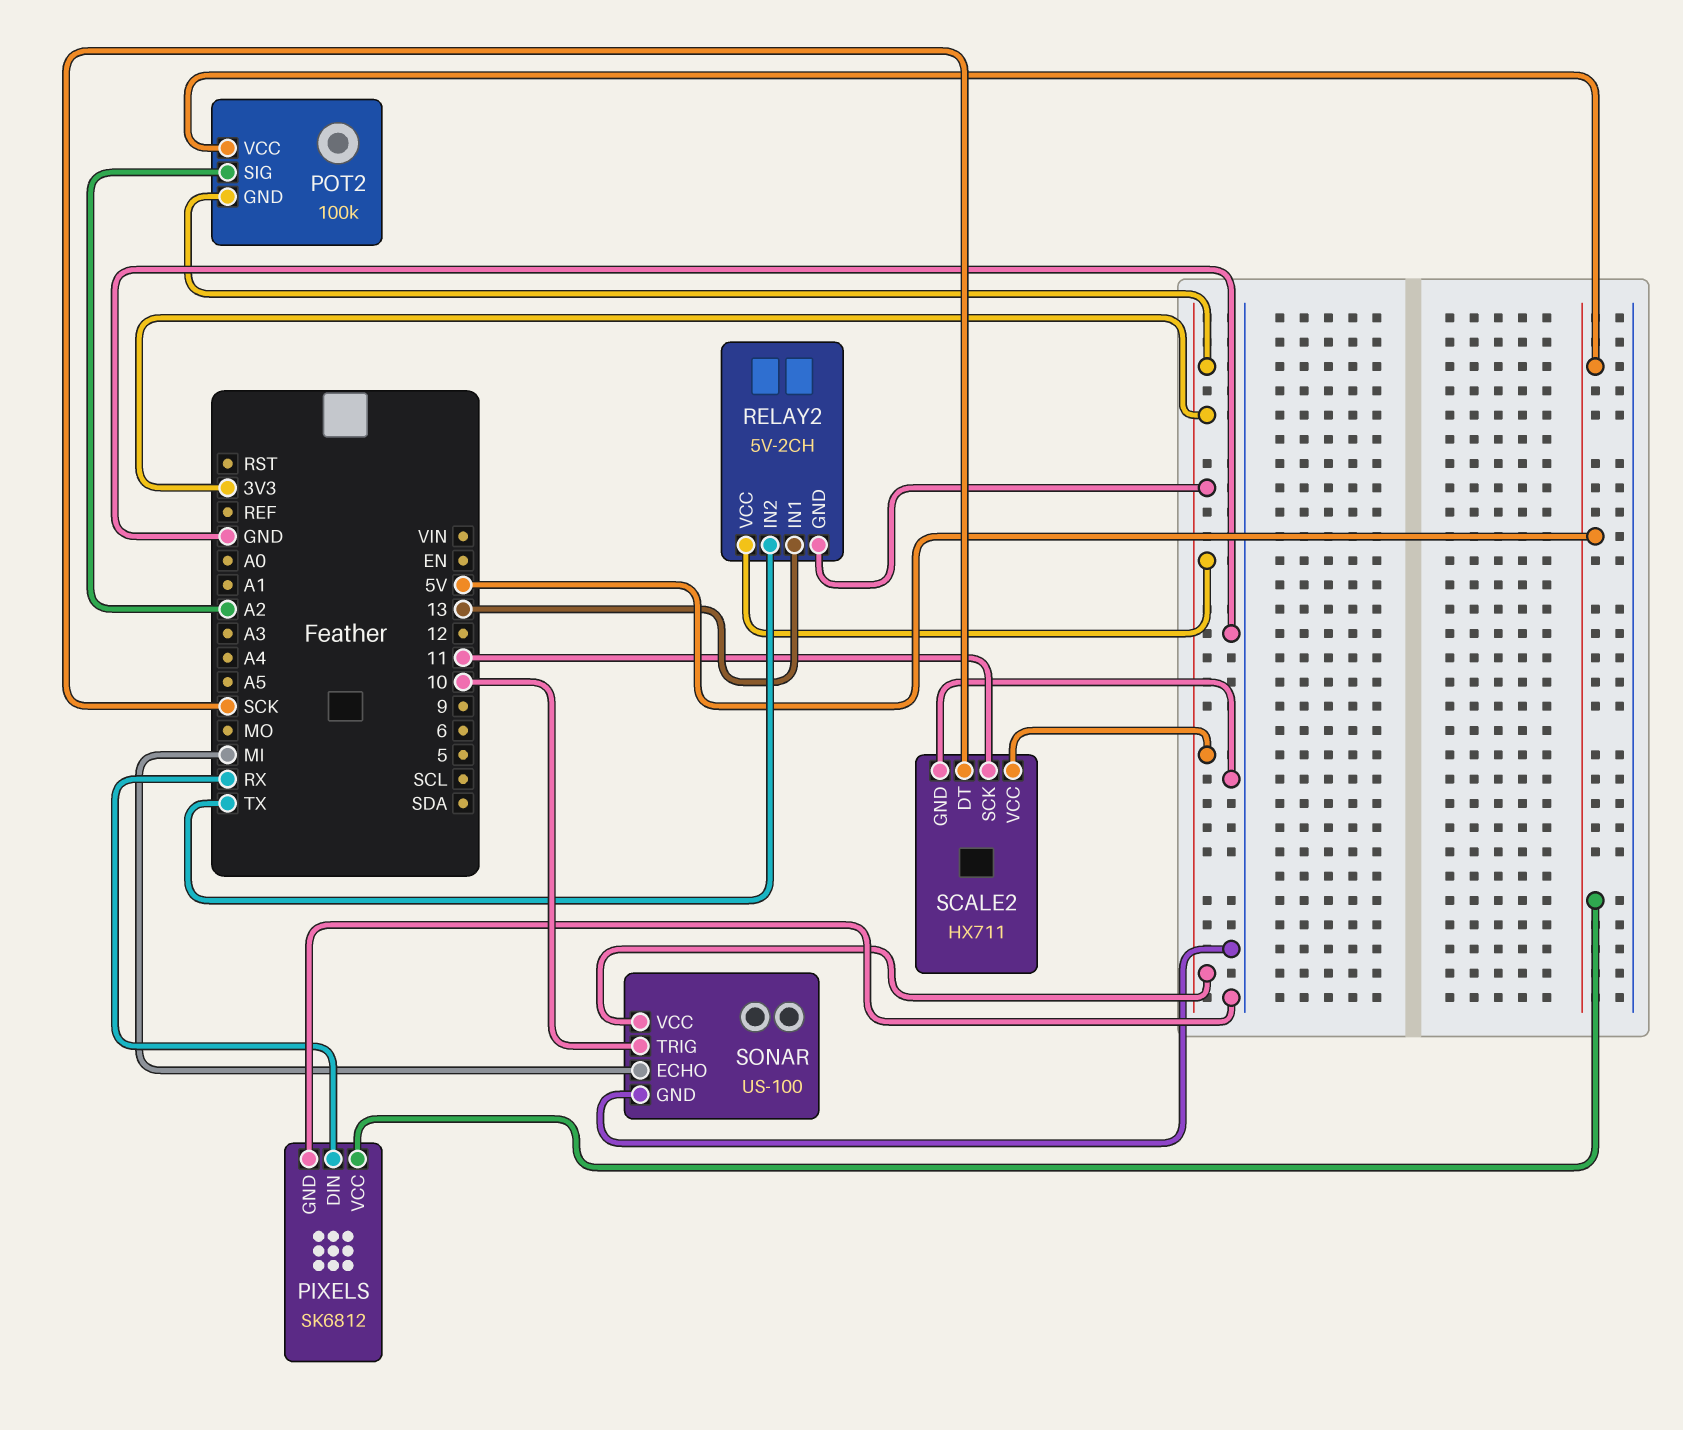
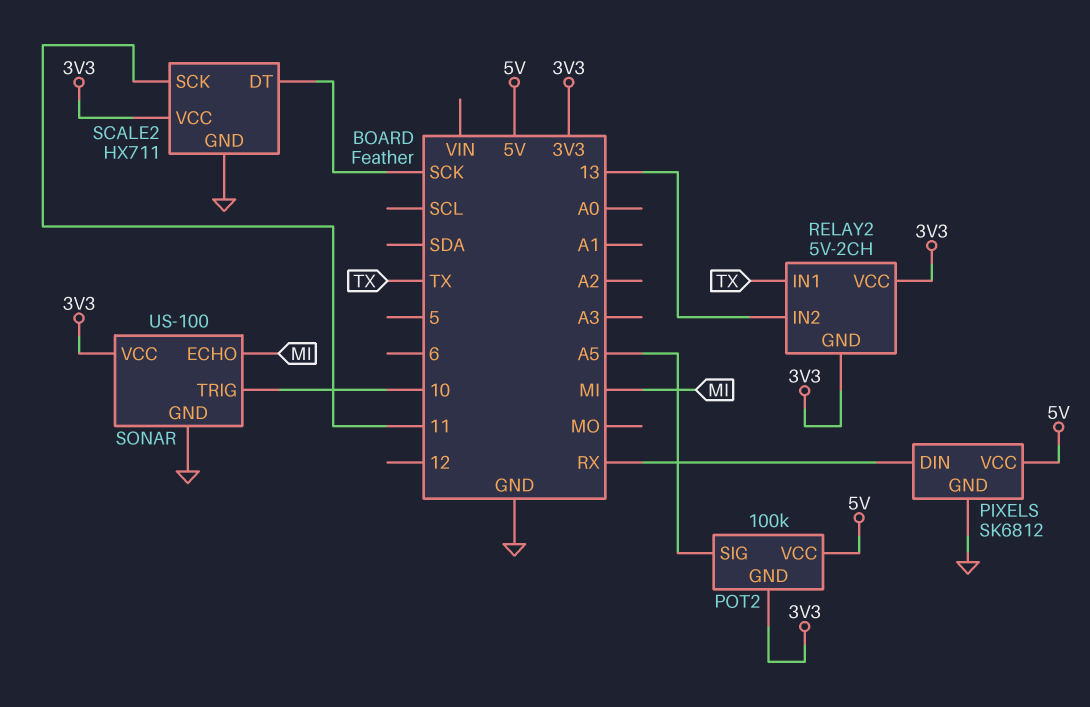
POT2 pin SIG: A2 -> A5
RELAY2 pin IN1: 13 -> TX
RELAY2 pin IN2: TX -> 13

